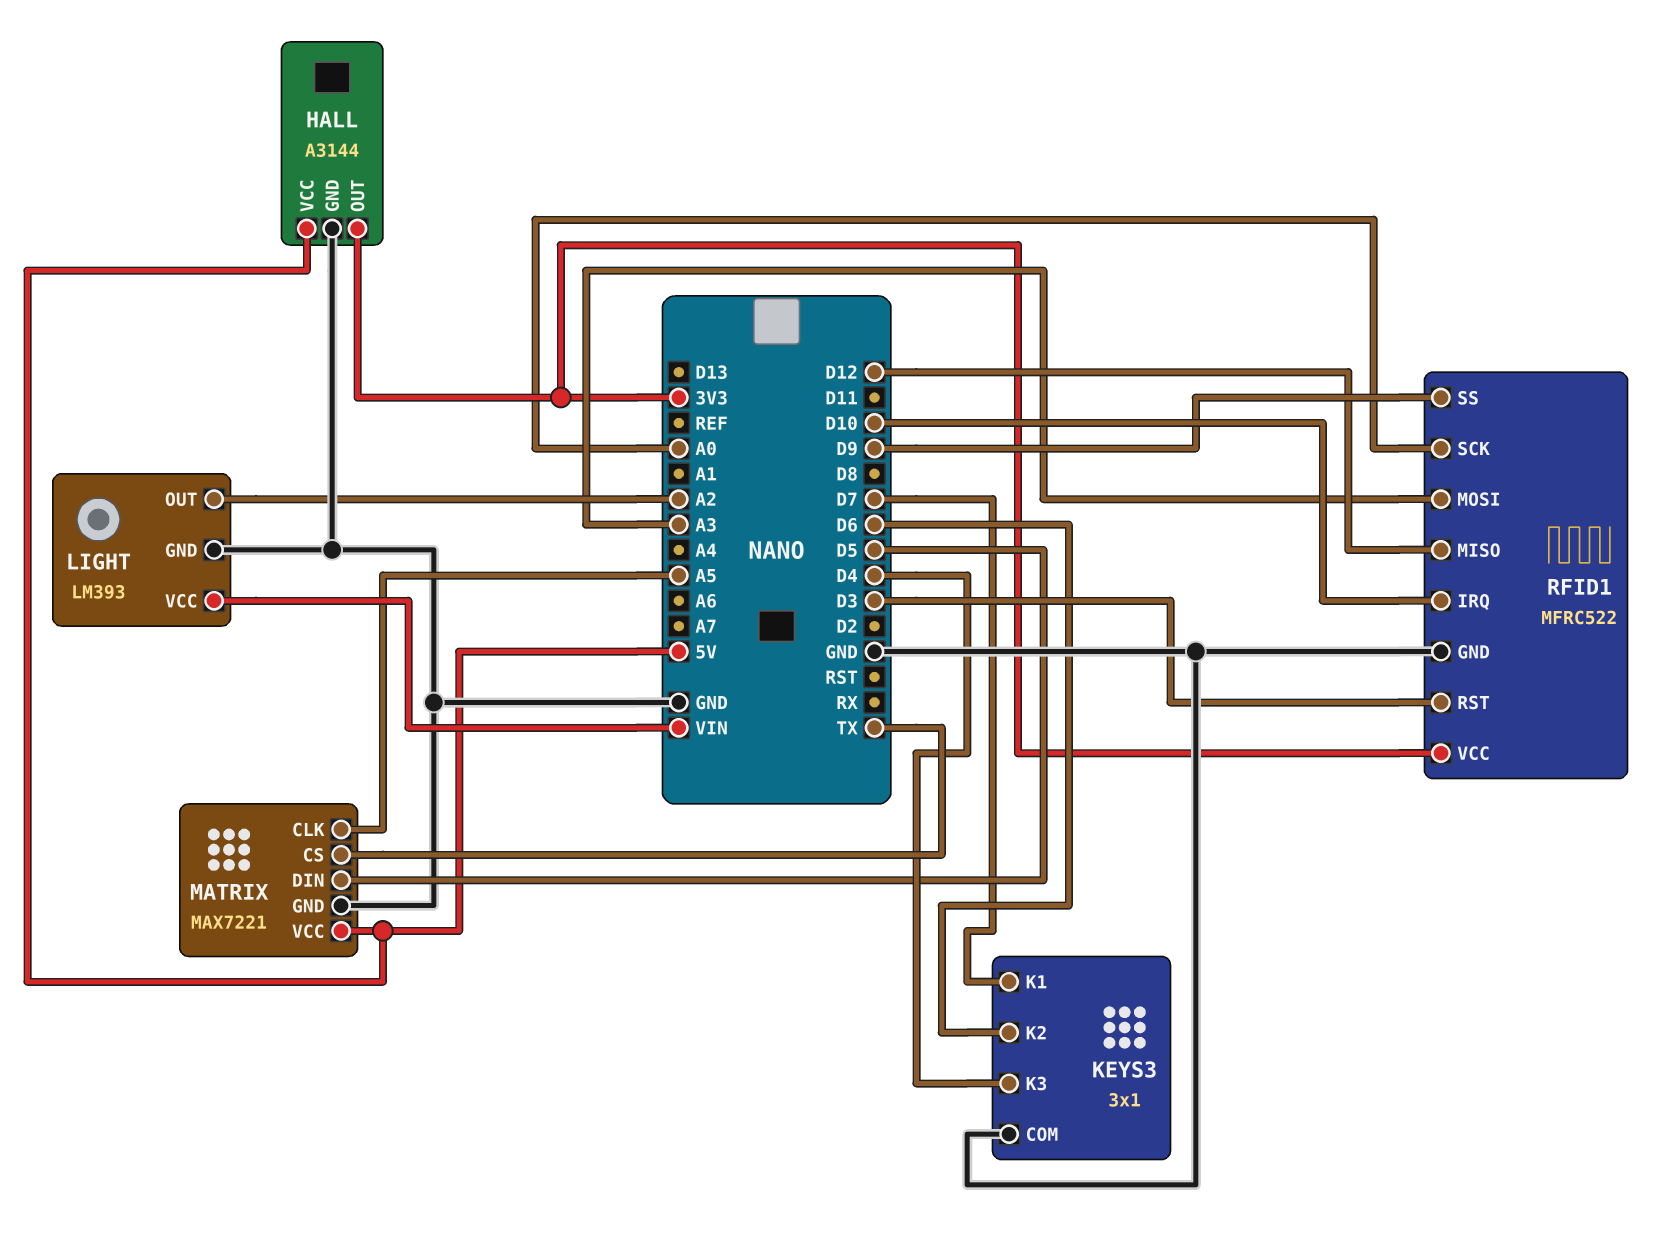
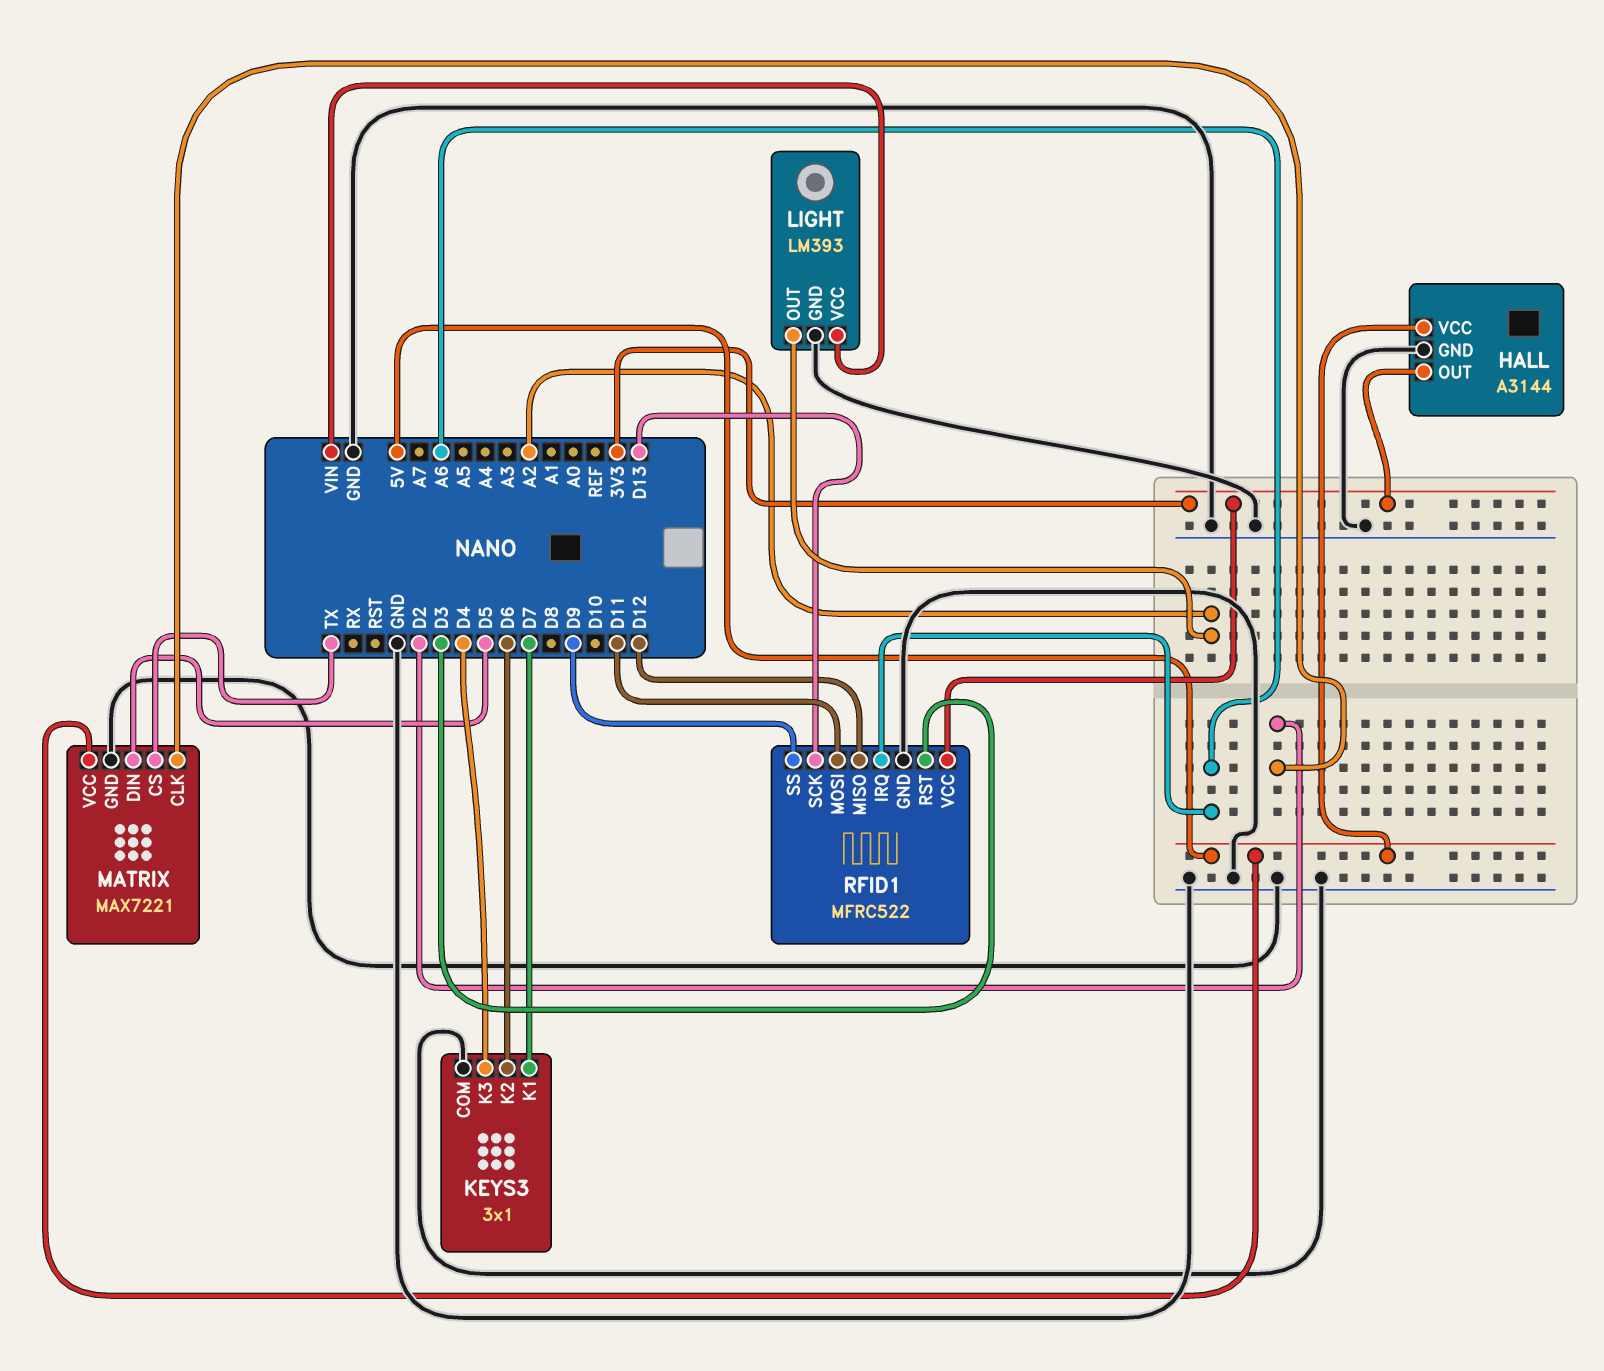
MATRIX pin CLK: A5 -> D2
RFID1 pin IRQ: D10 -> A6
RFID1 pin MOSI: A3 -> D11
RFID1 pin SCK: A0 -> D13

